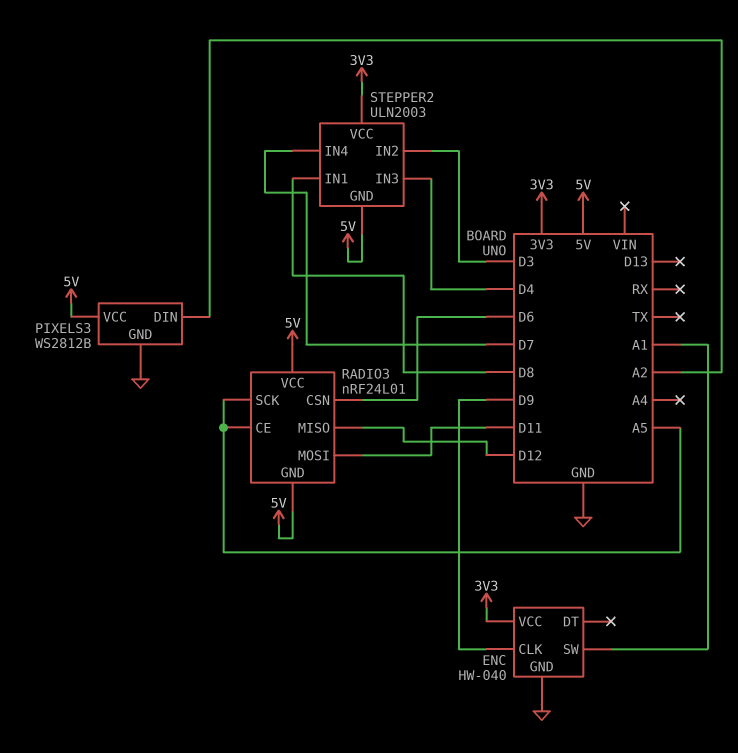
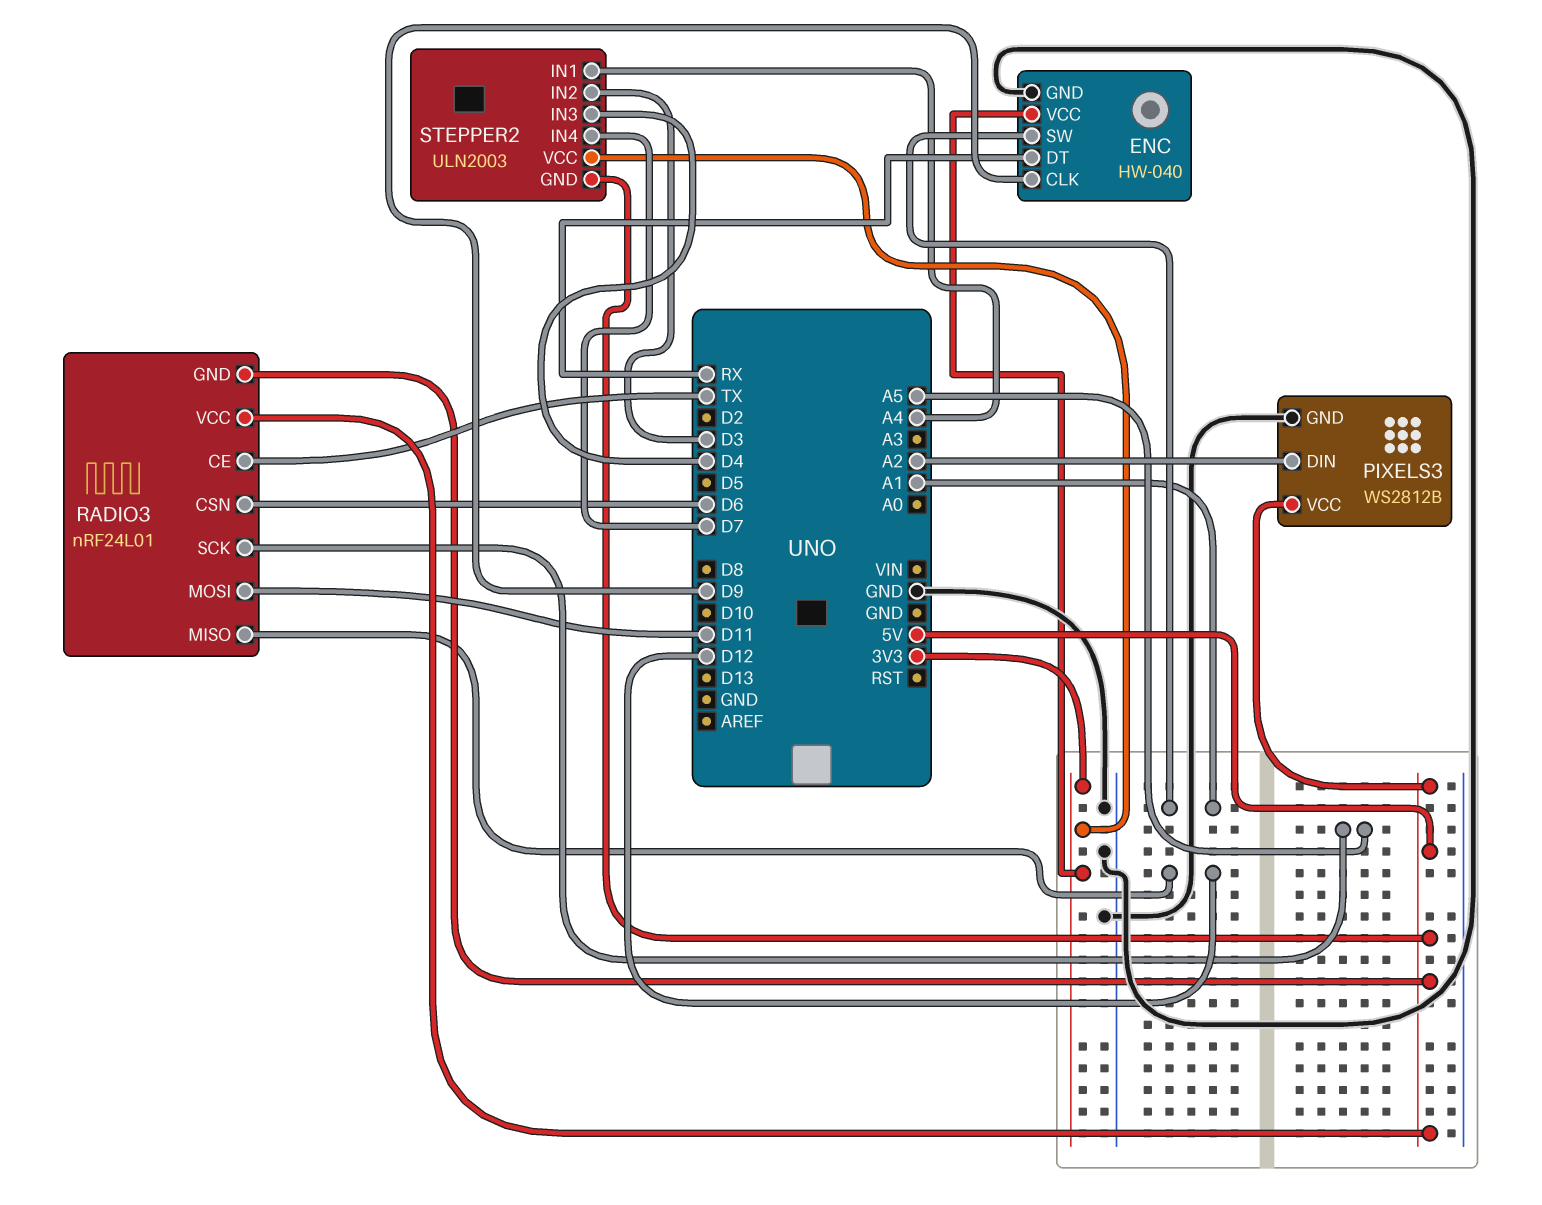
ENC pin DT: none -> RX
RADIO3 pin CE: A5 -> TX
STEPPER2 pin IN1: D8 -> A4

